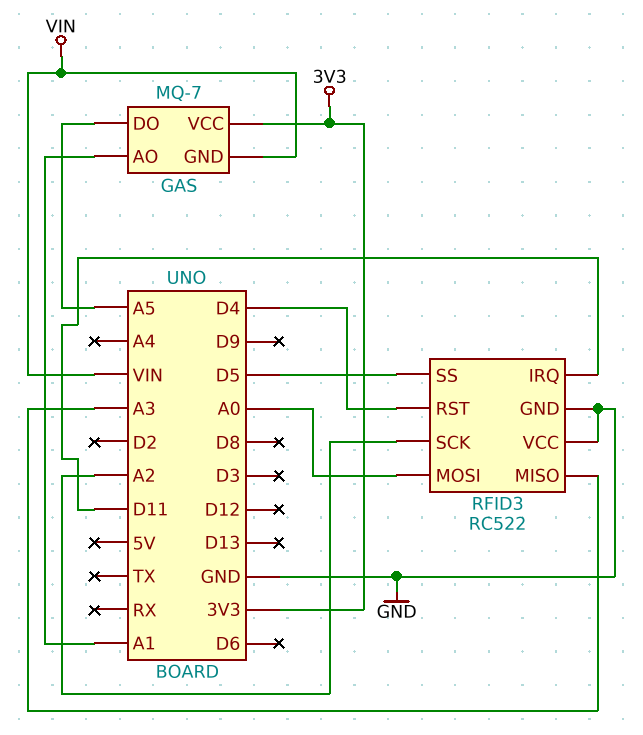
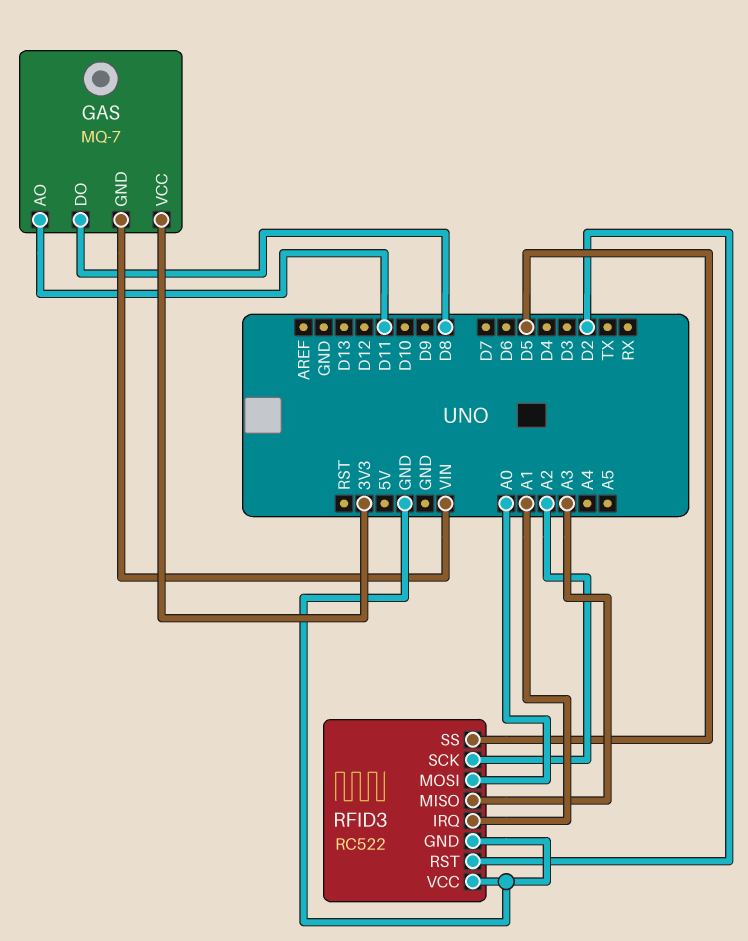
GAS pin AO: A1 -> D11
GAS pin DO: A5 -> D8
RFID3 pin IRQ: D11 -> A1
RFID3 pin RST: D4 -> D2

